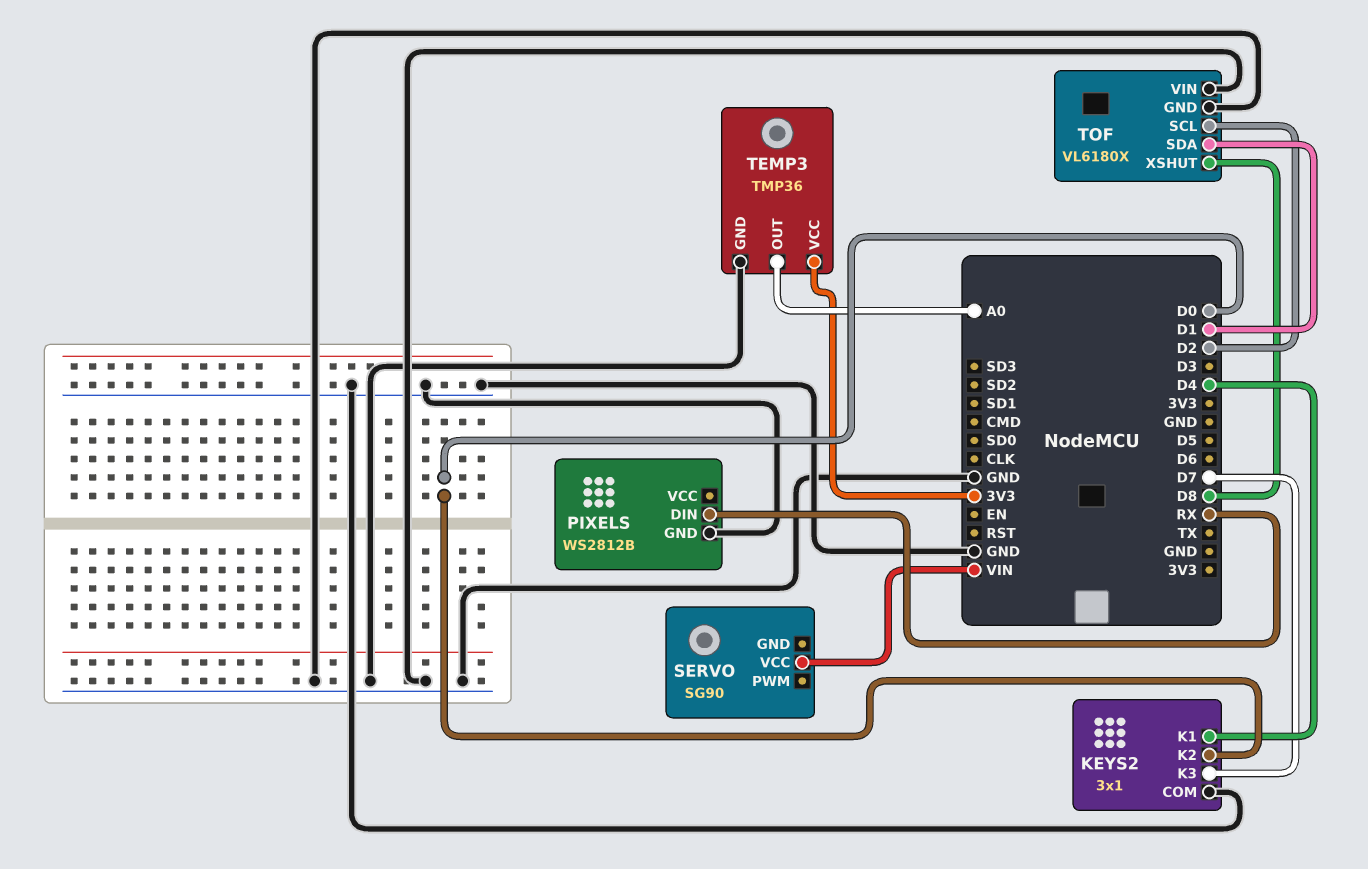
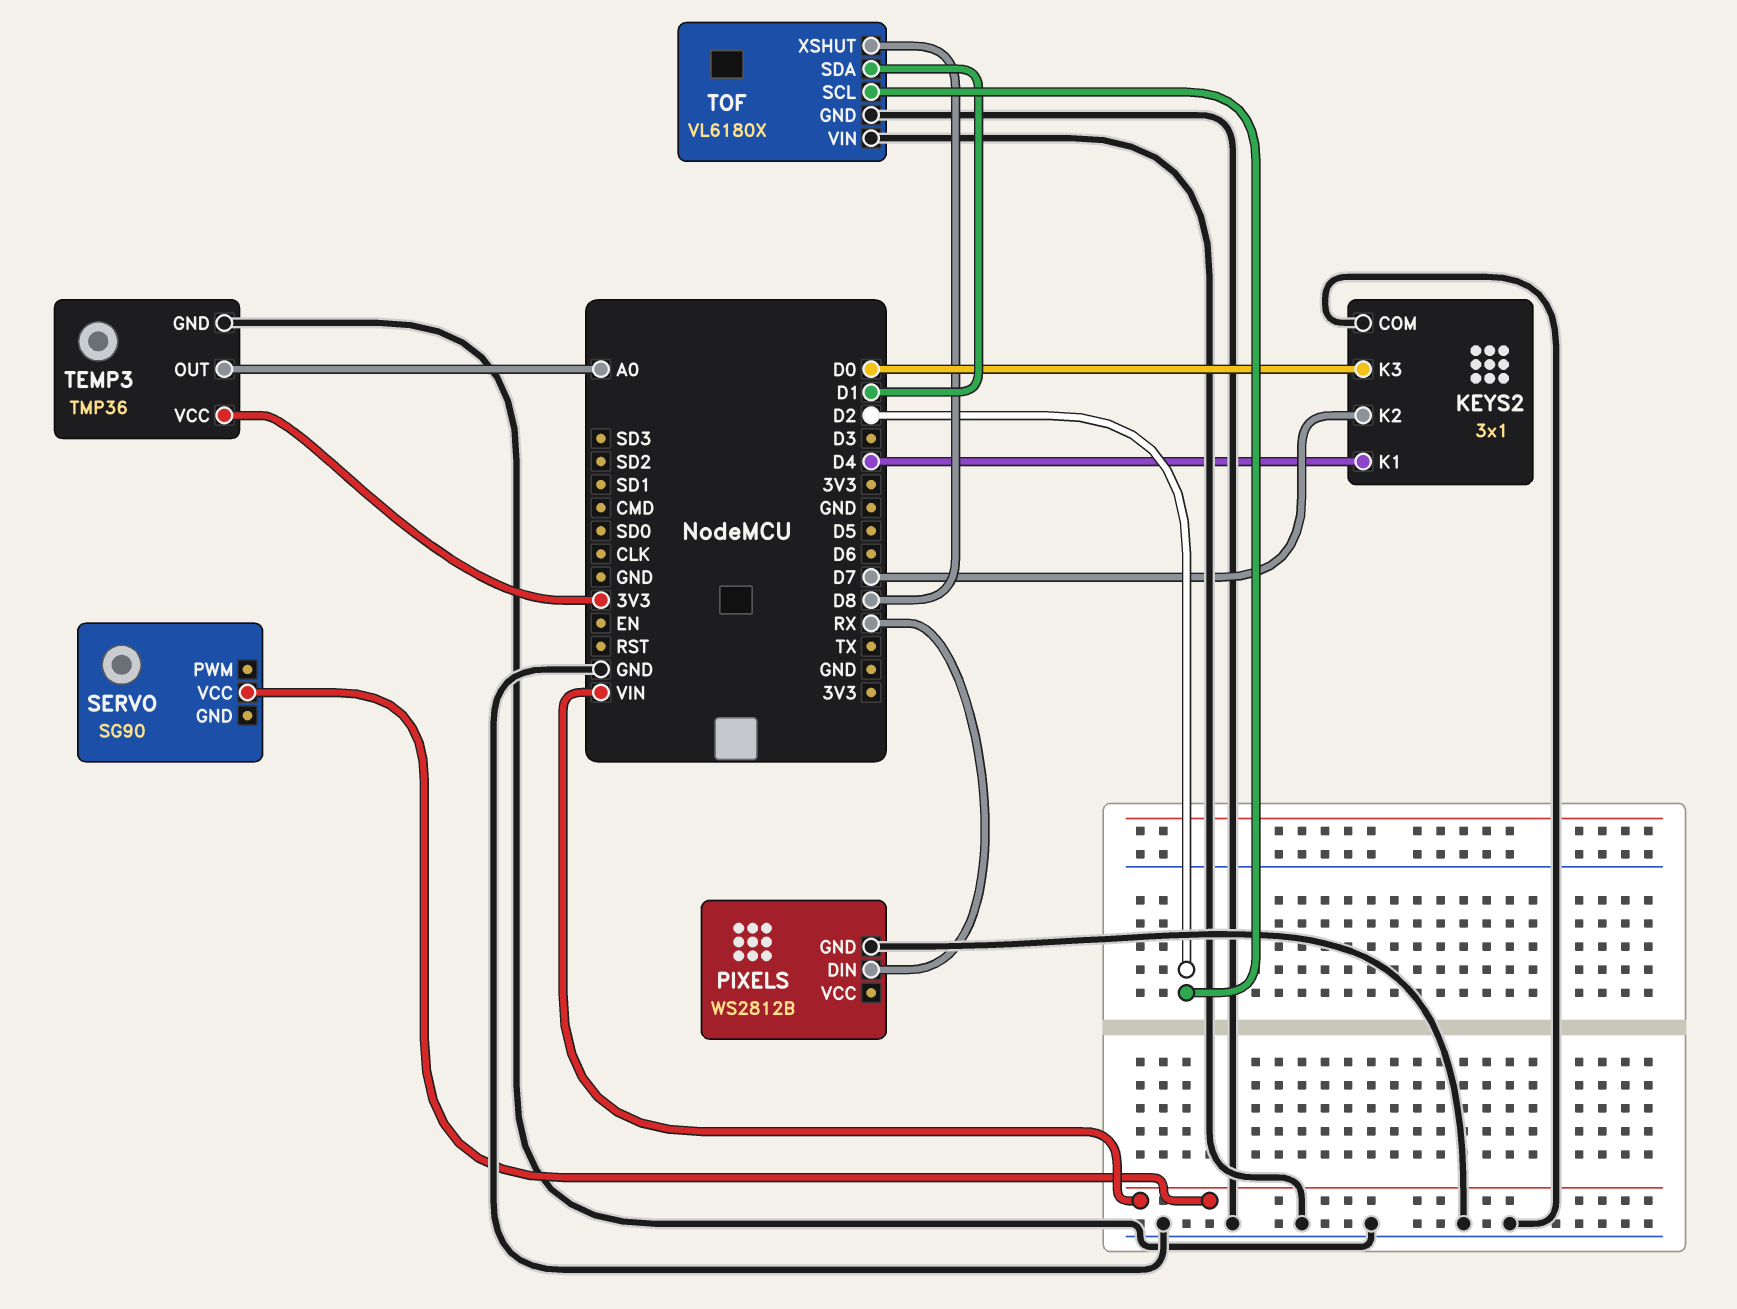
KEYS2 pin K2: D0 -> D7
KEYS2 pin K3: D7 -> D0

